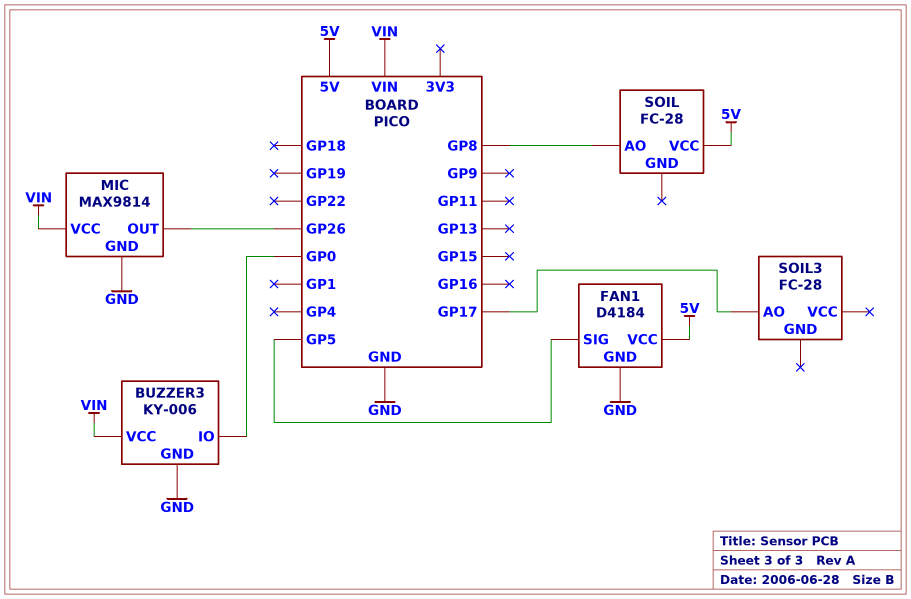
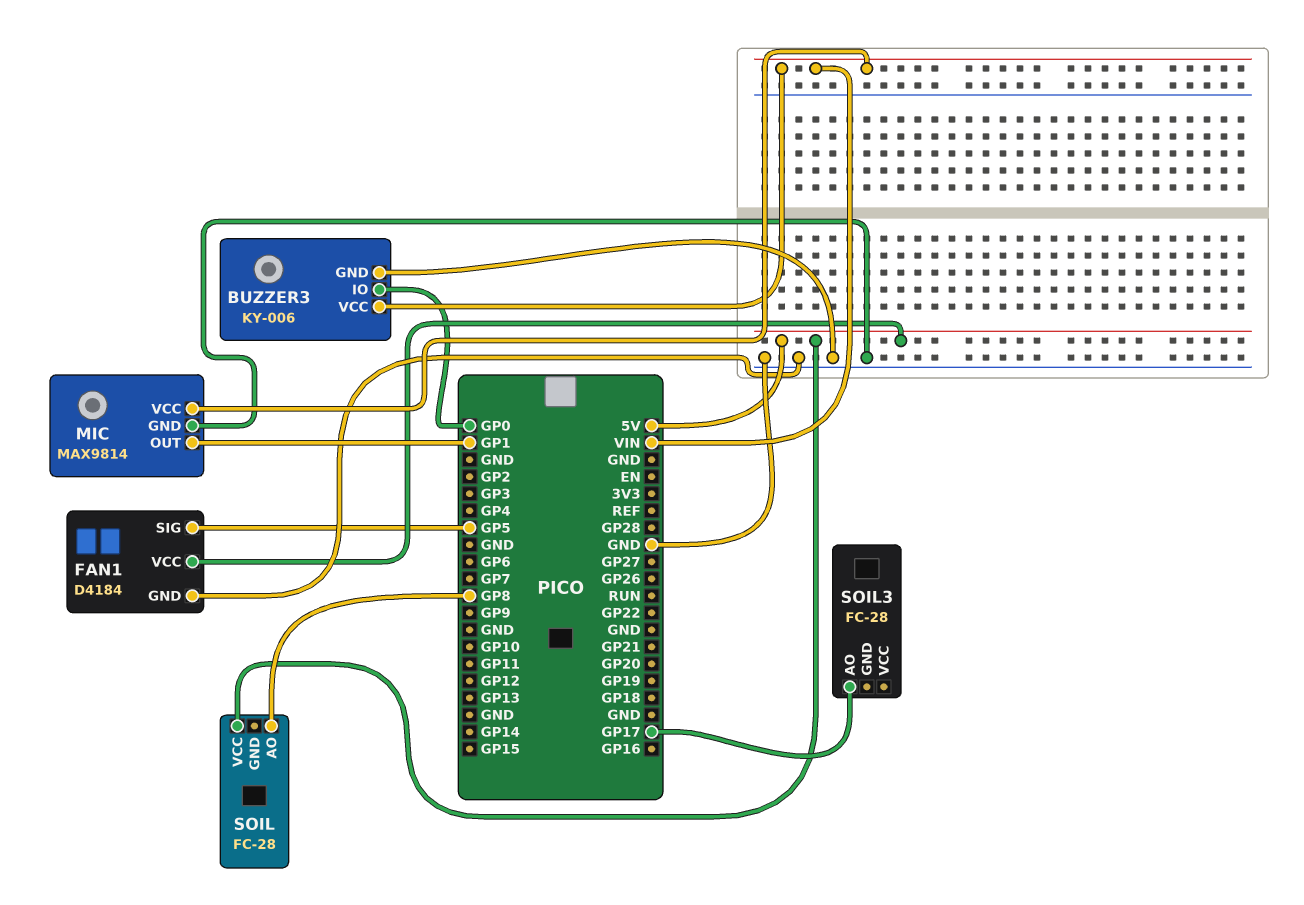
MIC pin OUT: GP26 -> GP1

